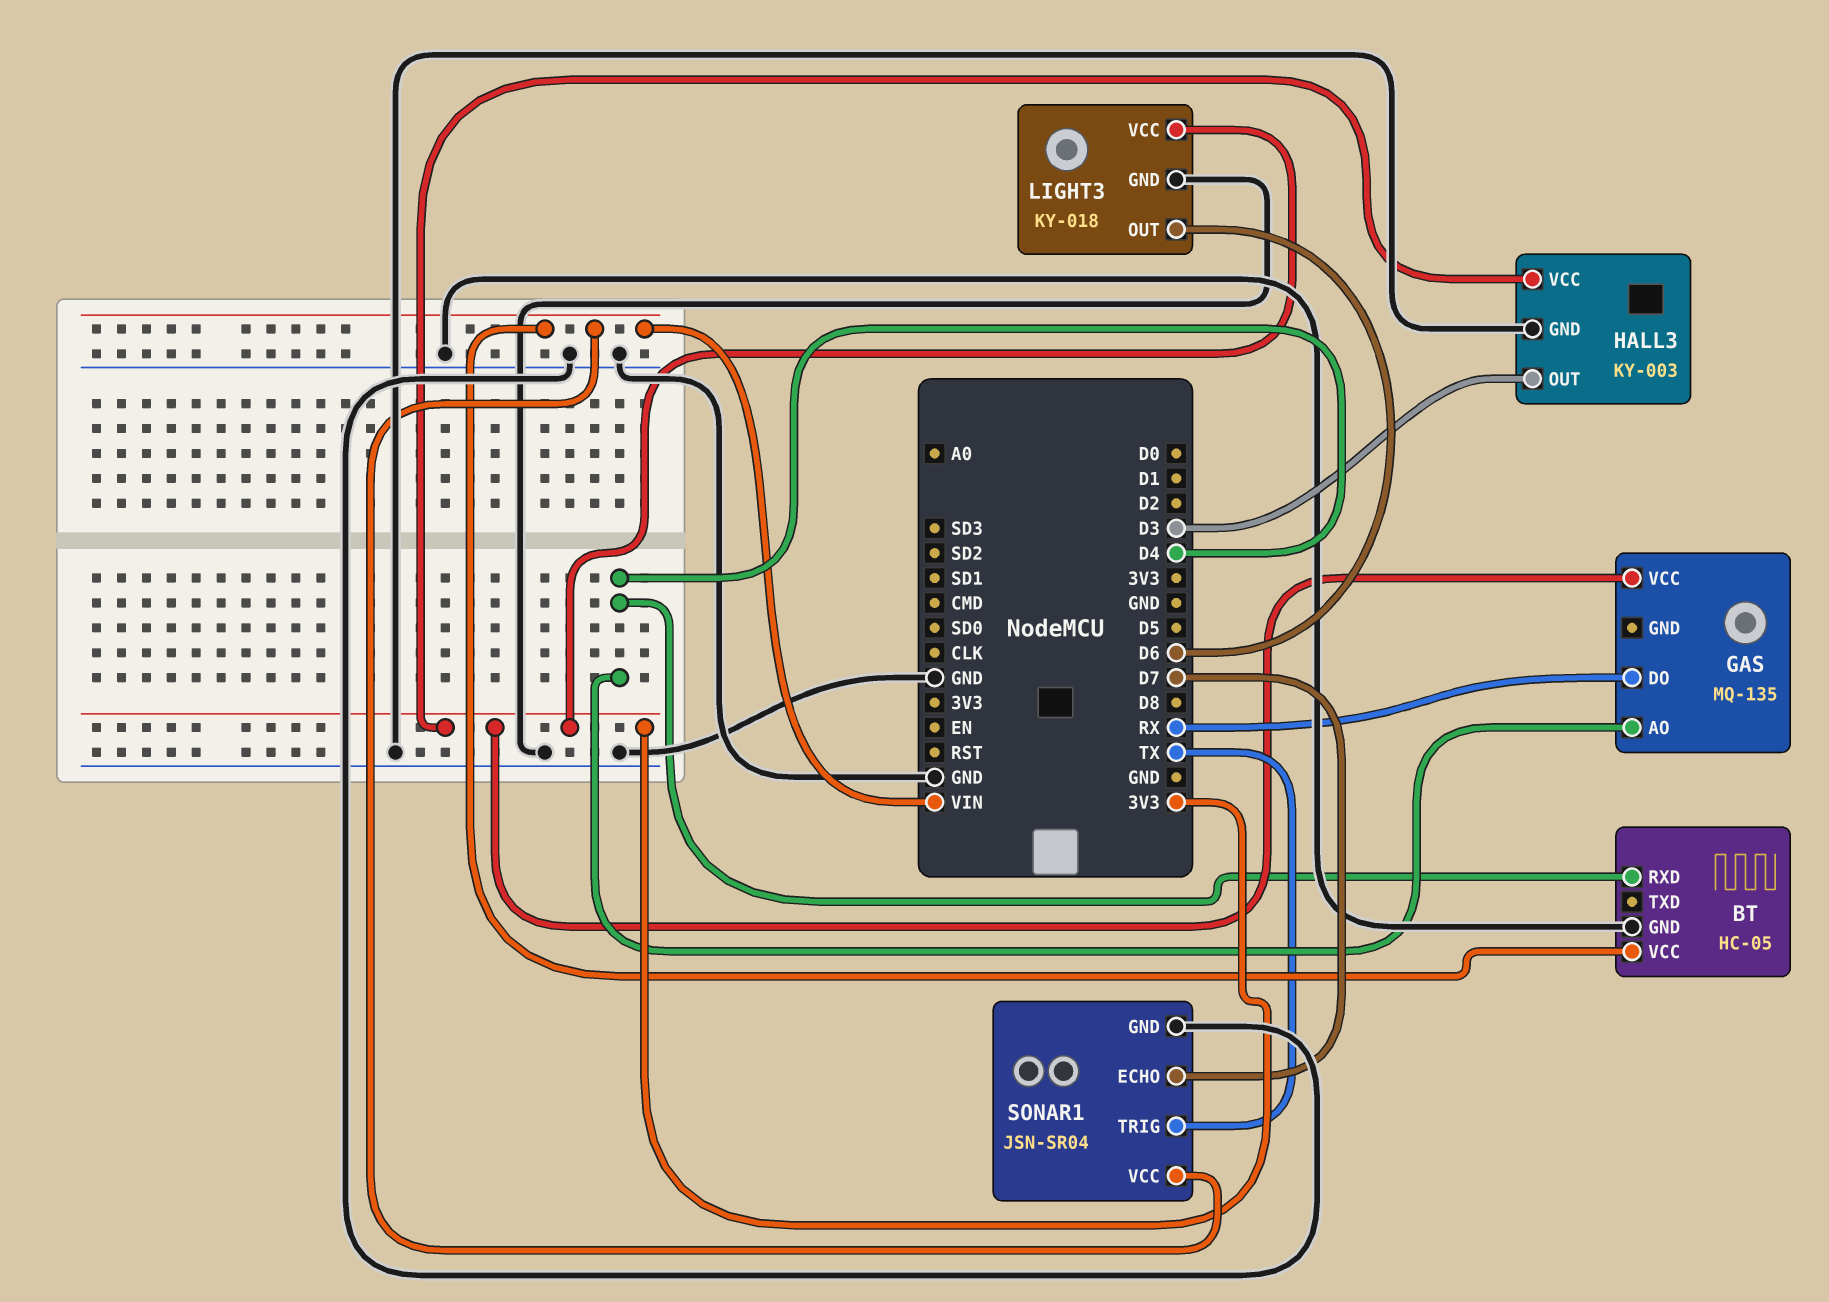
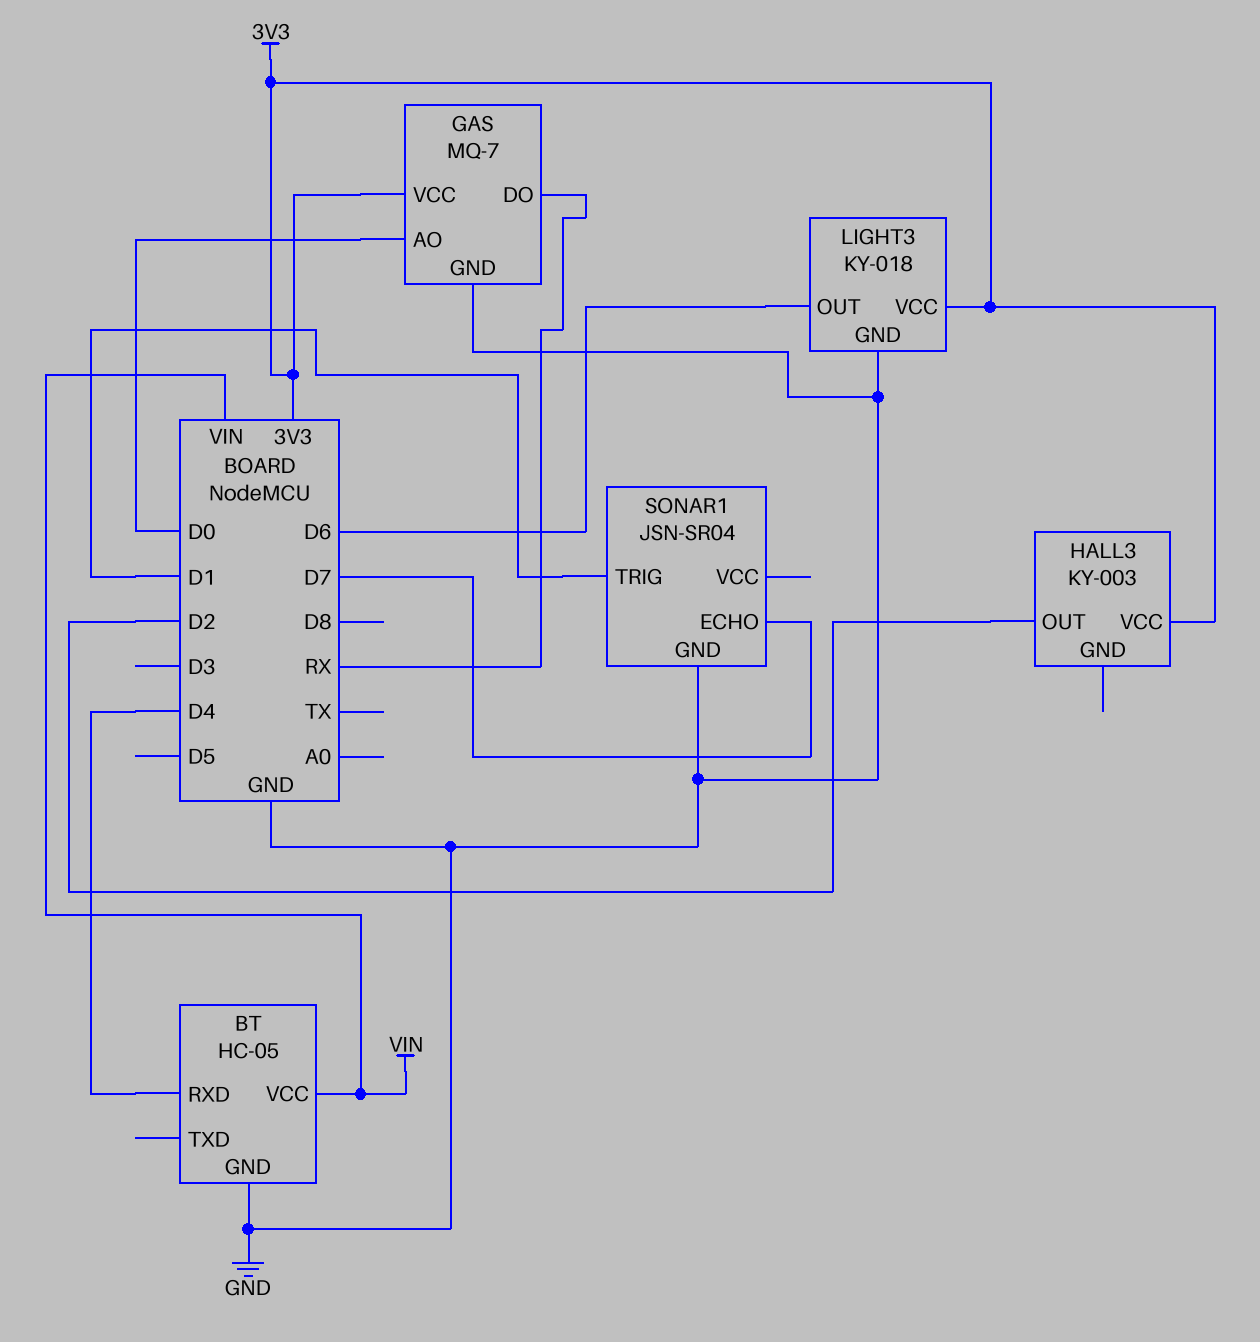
GAS: MQ-135 -> MQ-7
GAS pin AO: D4 -> D0
GAS pin GND: none -> GND
HALL3 pin GND: GND -> none
HALL3 pin OUT: D3 -> D2
SONAR1 pin TRIG: TX -> D1
SONAR1 pin VCC: VIN -> none

